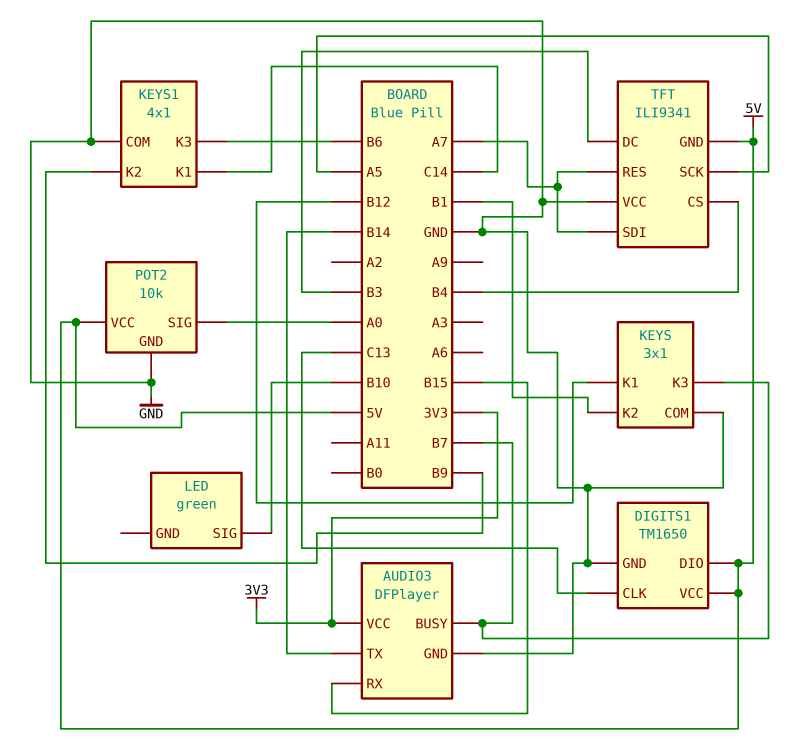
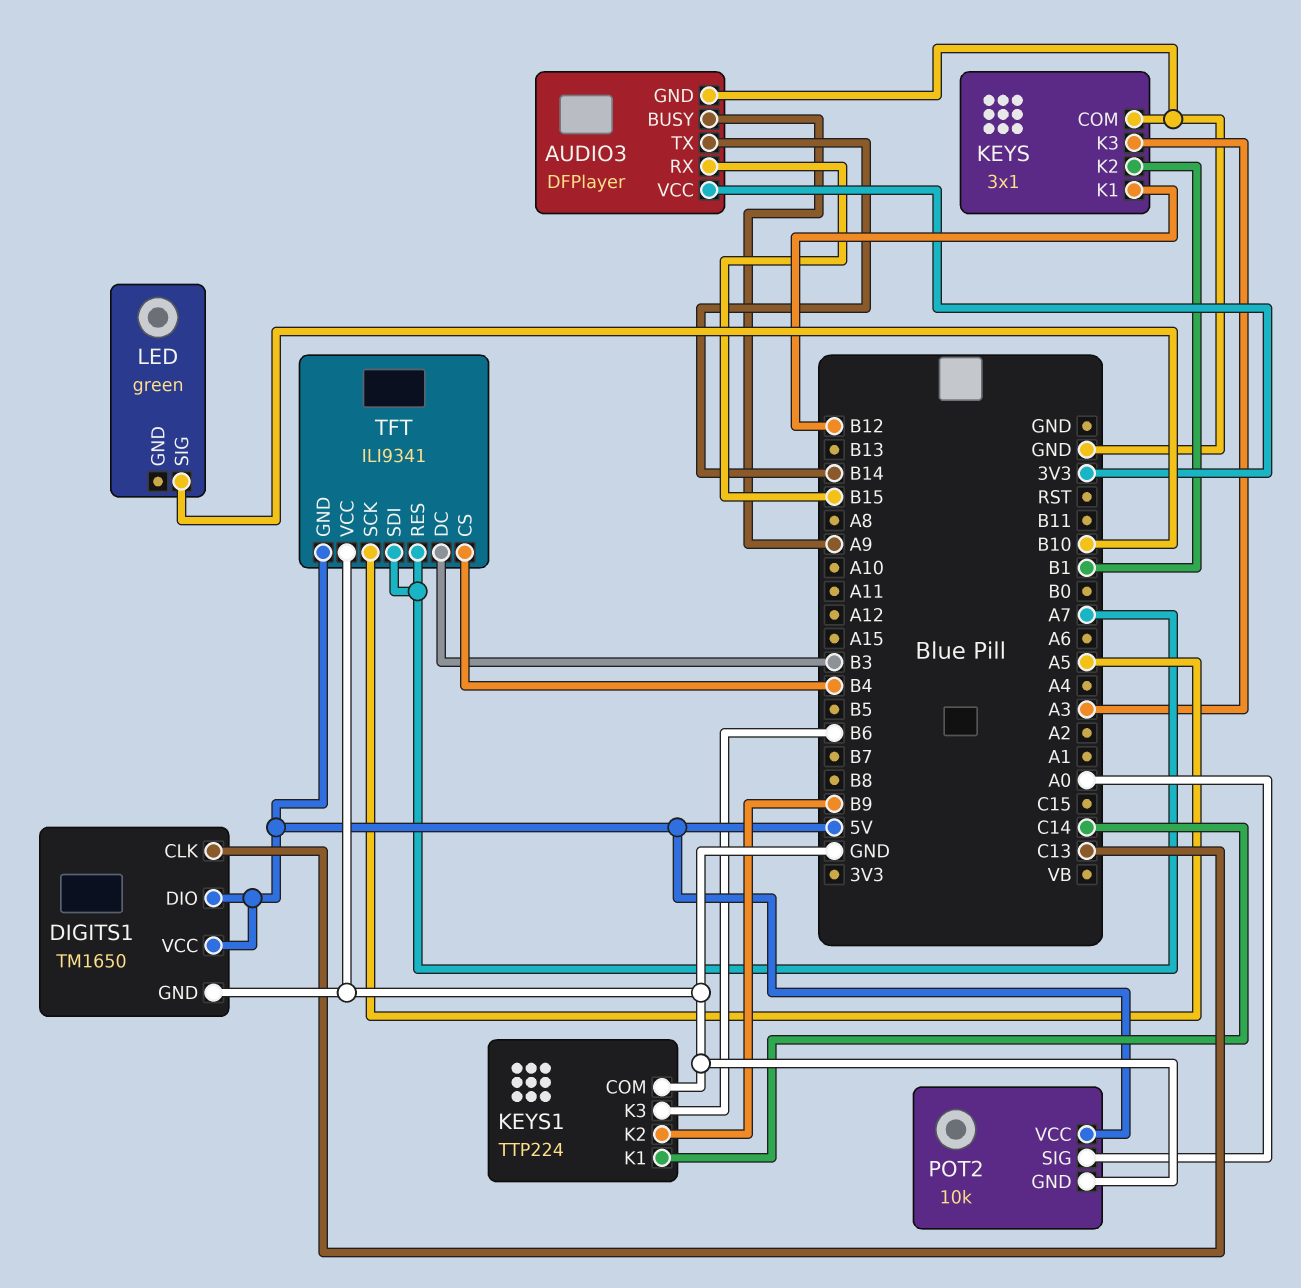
AUDIO3 pin BUSY: B7 -> A9
KEYS pin K3: B7 -> A3
KEYS1: 4x1 -> TTP224

